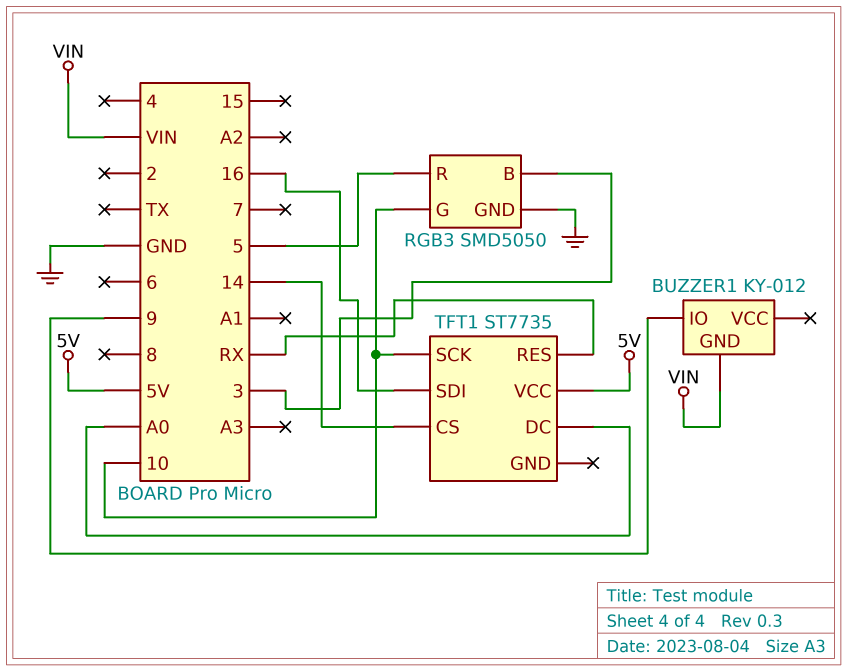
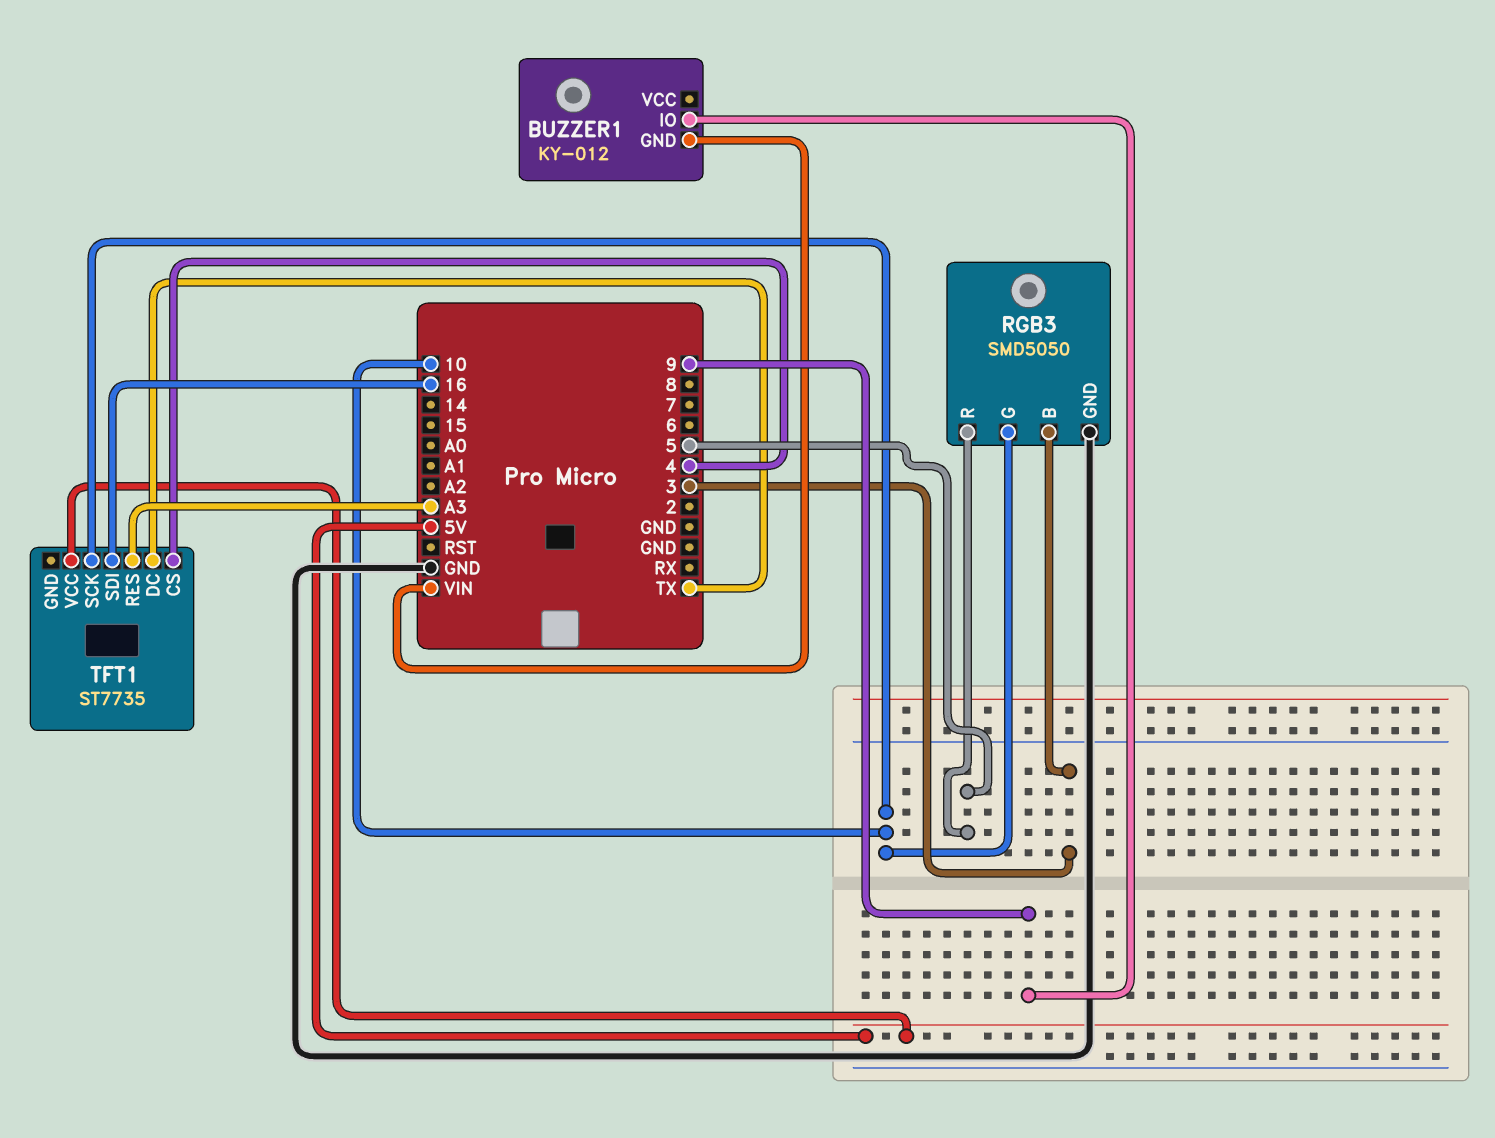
TFT1 pin CS: 14 -> 4
TFT1 pin DC: A0 -> TX
TFT1 pin RES: RX -> A3

